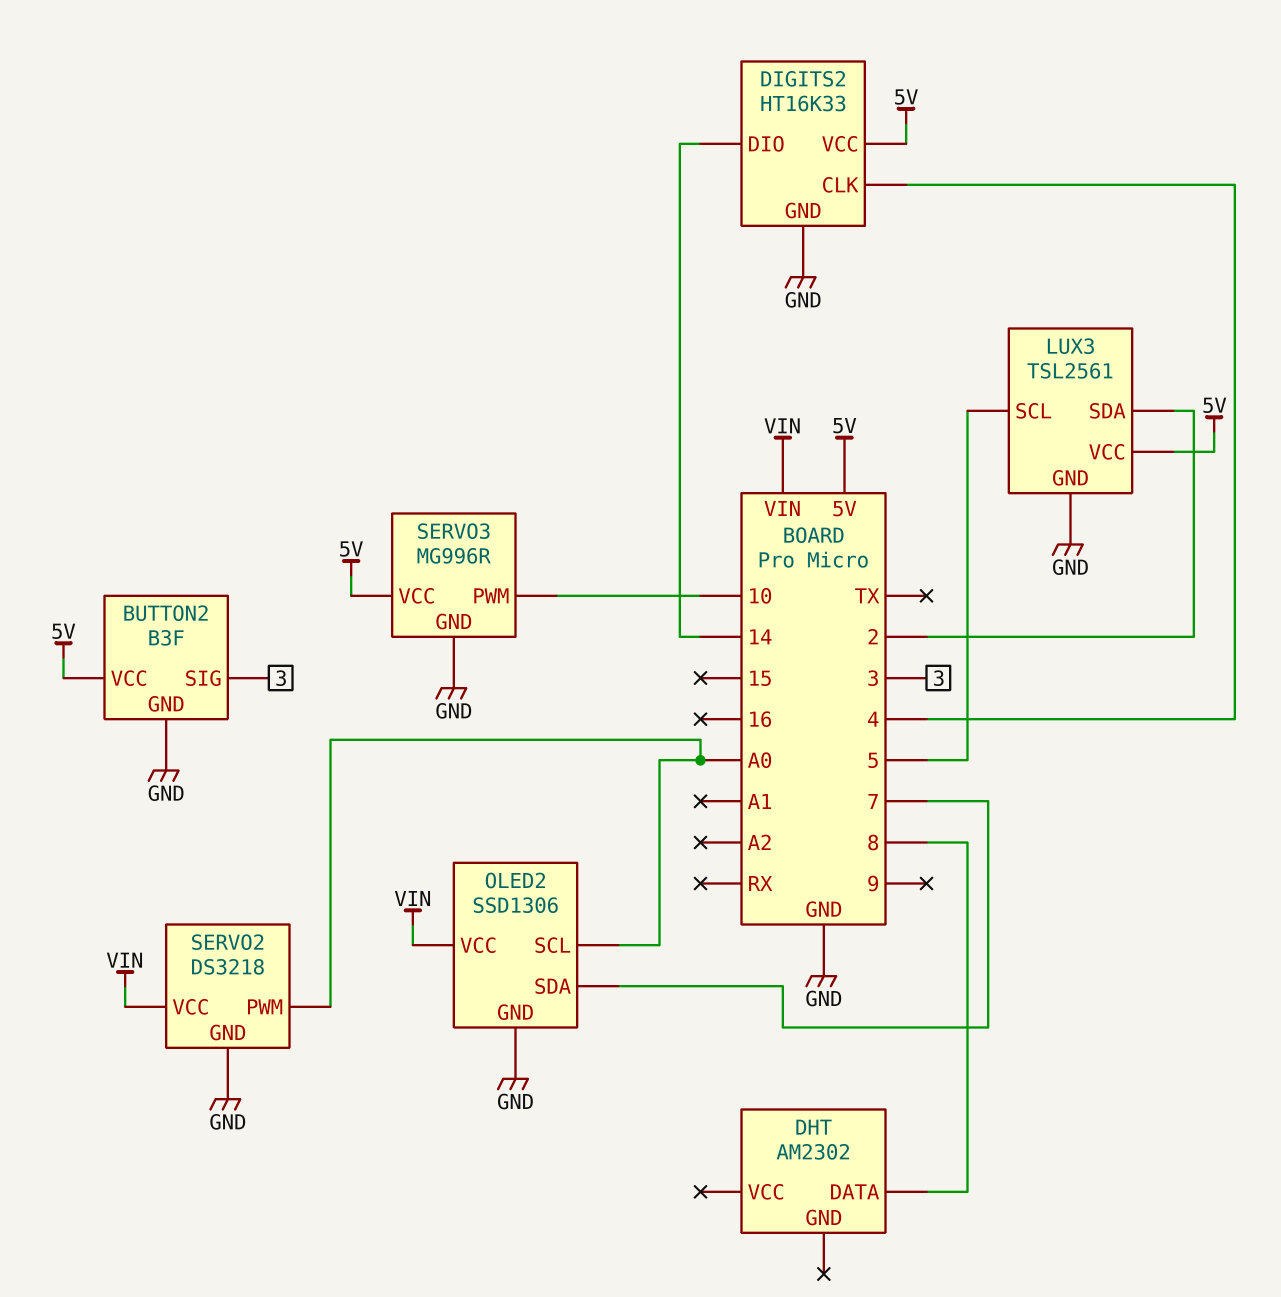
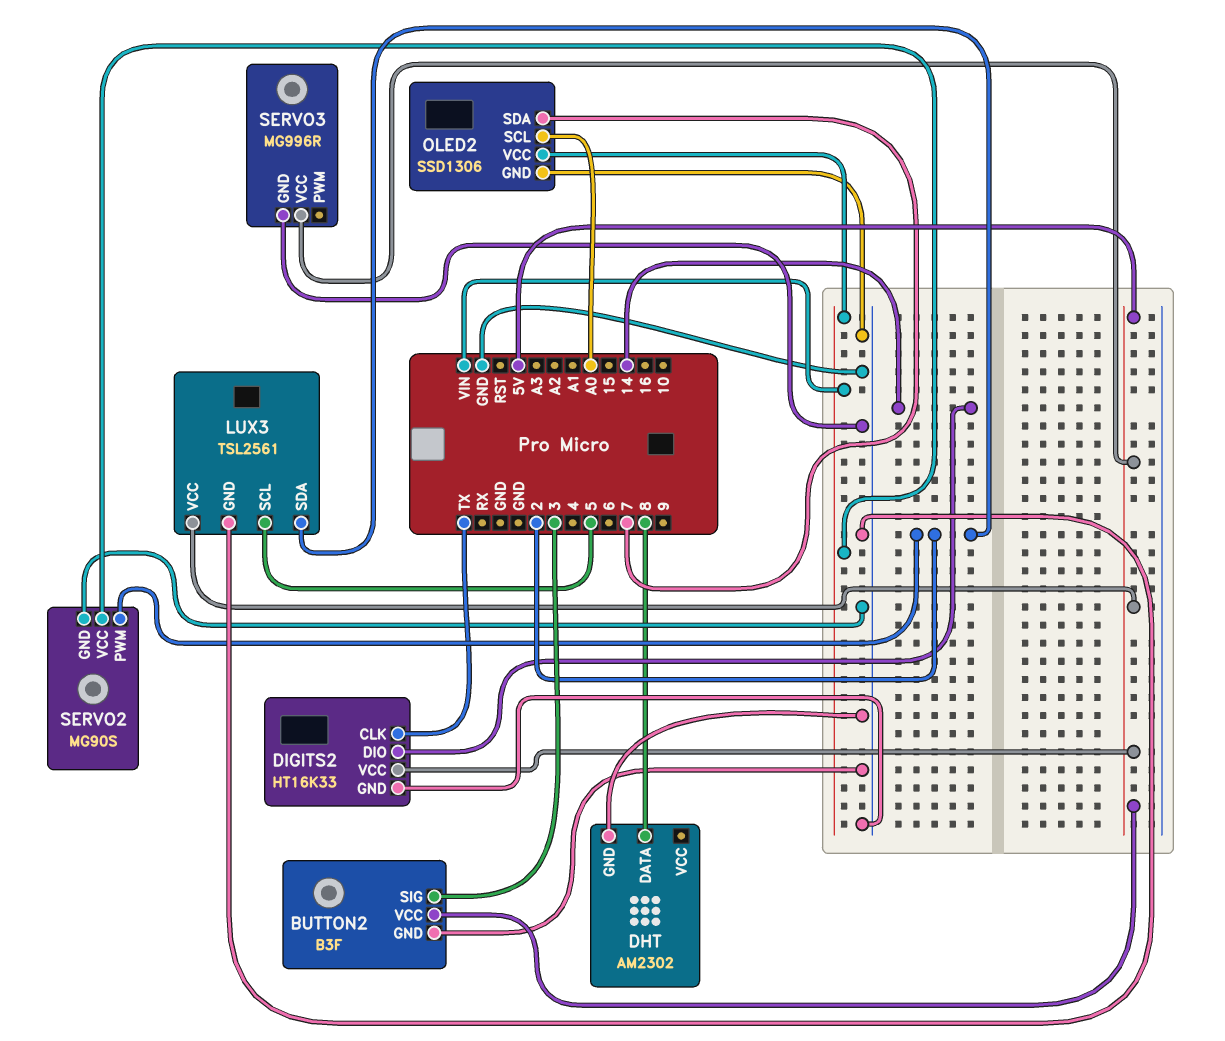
DHT pin GND: none -> GND
DIGITS2 pin CLK: 4 -> TX
SERVO2: DS3218 -> MG90S
SERVO2 pin PWM: A0 -> 2
SERVO3 pin PWM: 10 -> none

